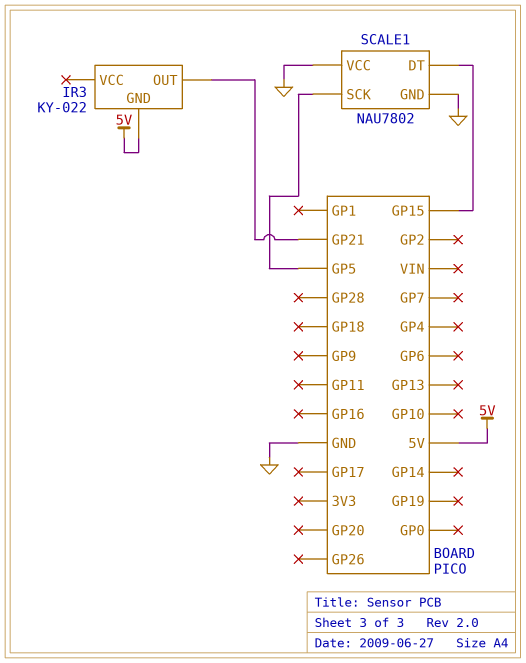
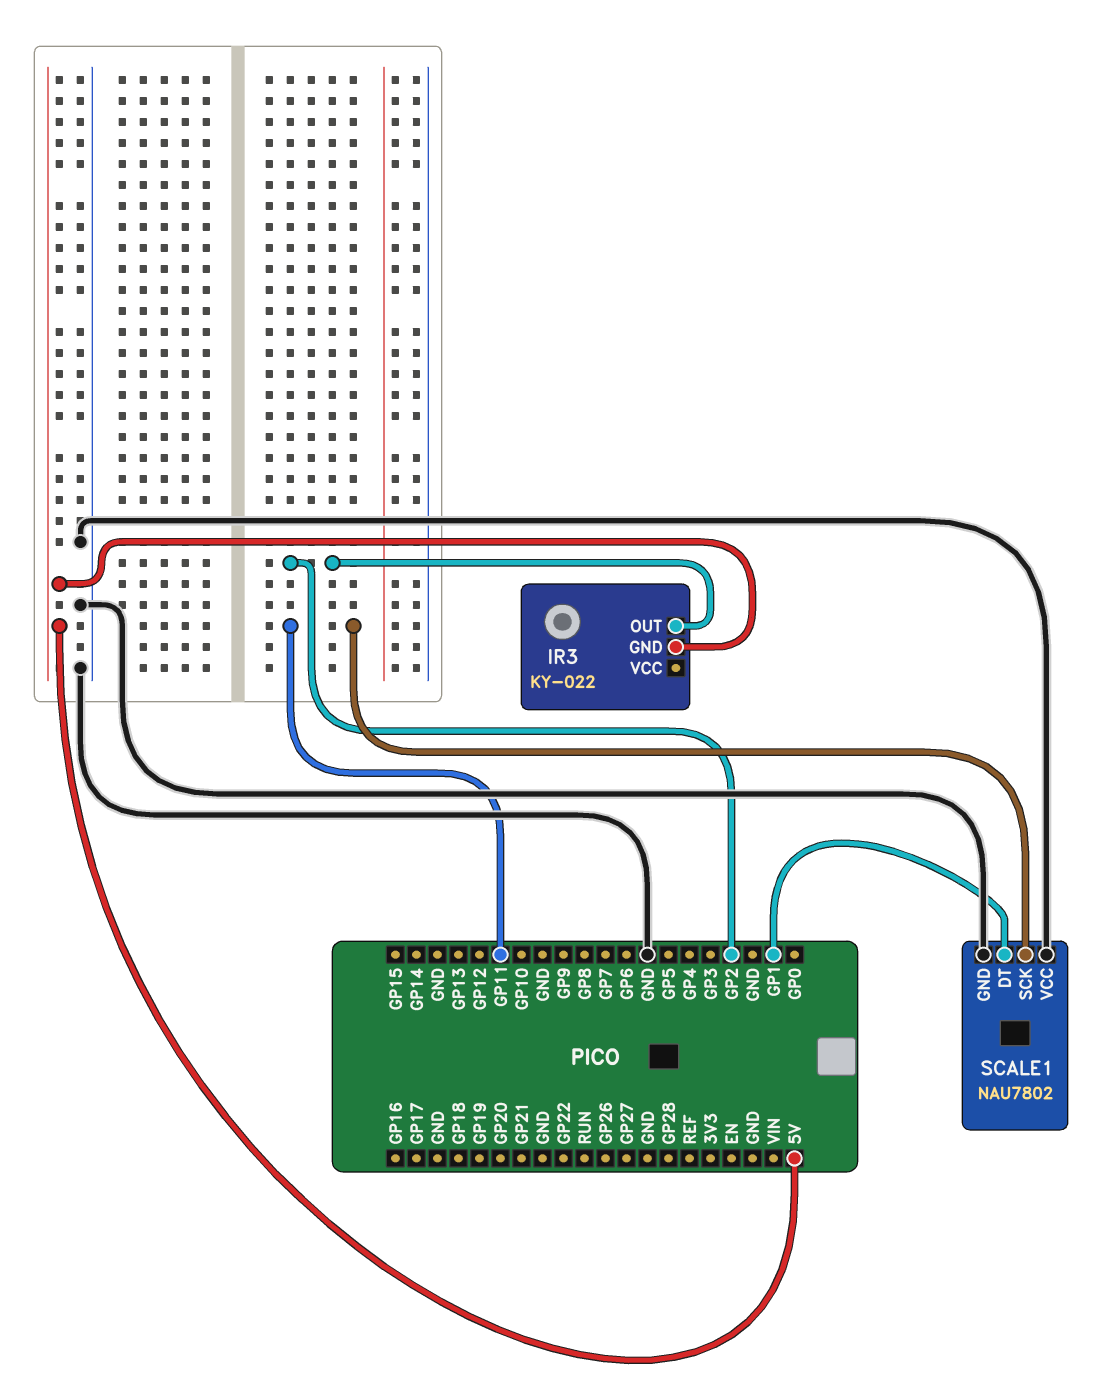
IR3 pin OUT: GP21 -> GP2
SCALE1 pin DT: GP15 -> GP1
SCALE1 pin SCK: GP5 -> GP11

